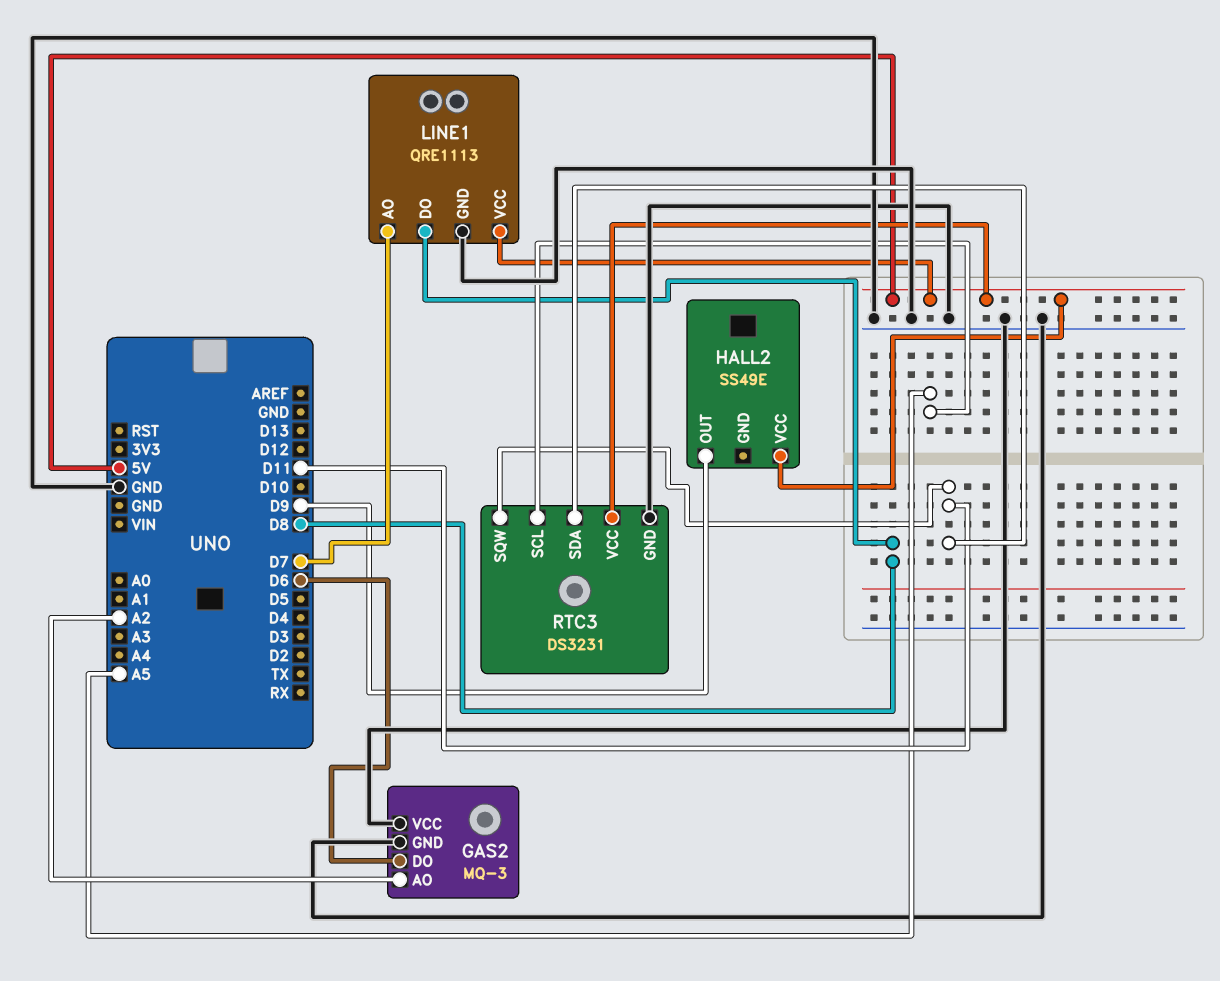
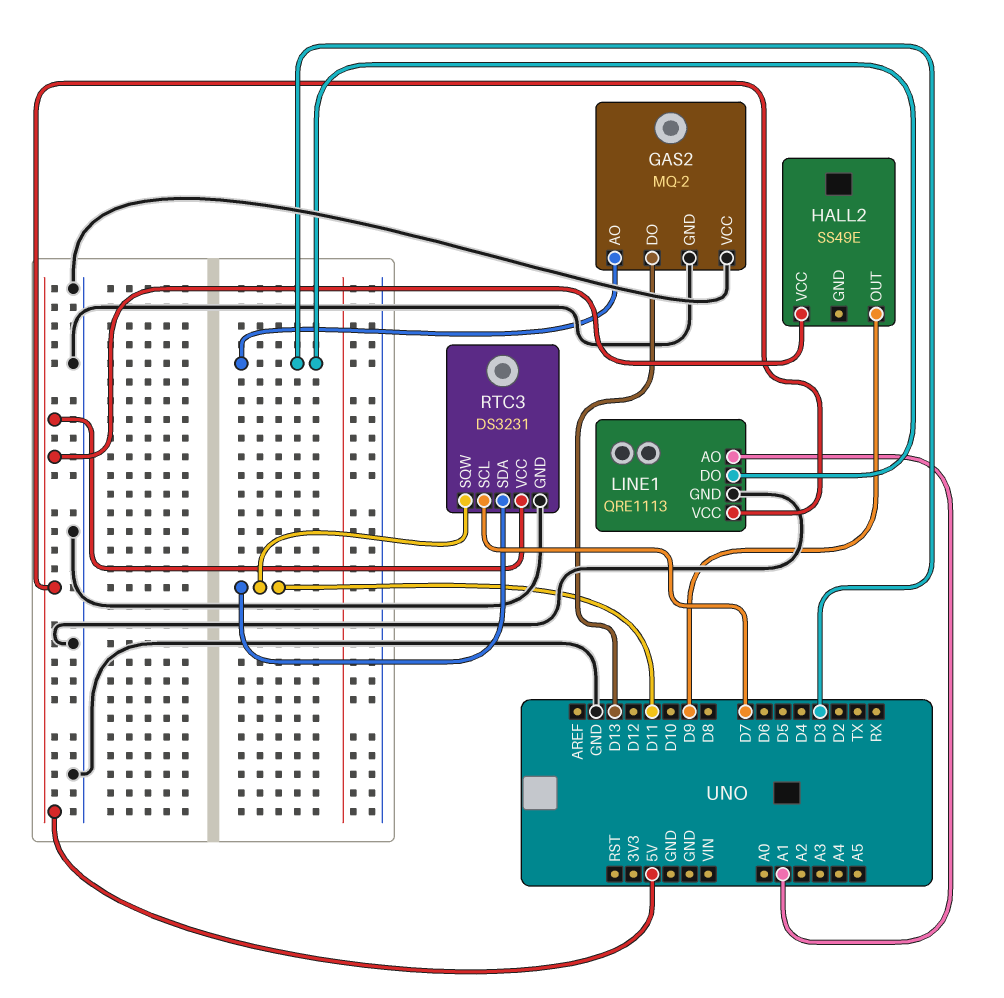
GAS2: MQ-3 -> MQ-2
GAS2 pin AO: A2 -> D3
GAS2 pin DO: D6 -> D13
LINE1 pin AO: D7 -> A1
LINE1 pin DO: D8 -> D3
RTC3 pin SCL: A5 -> D7

